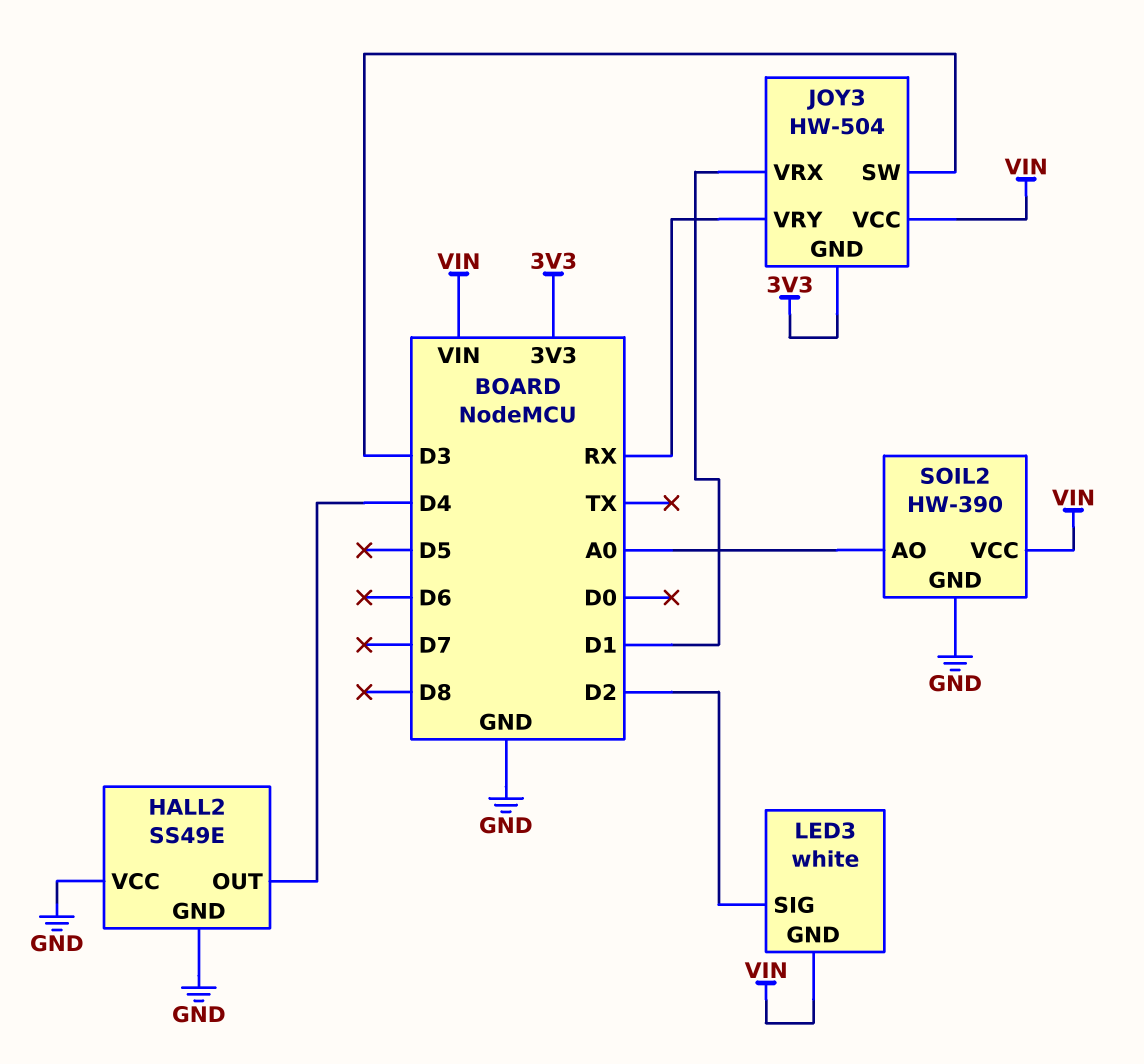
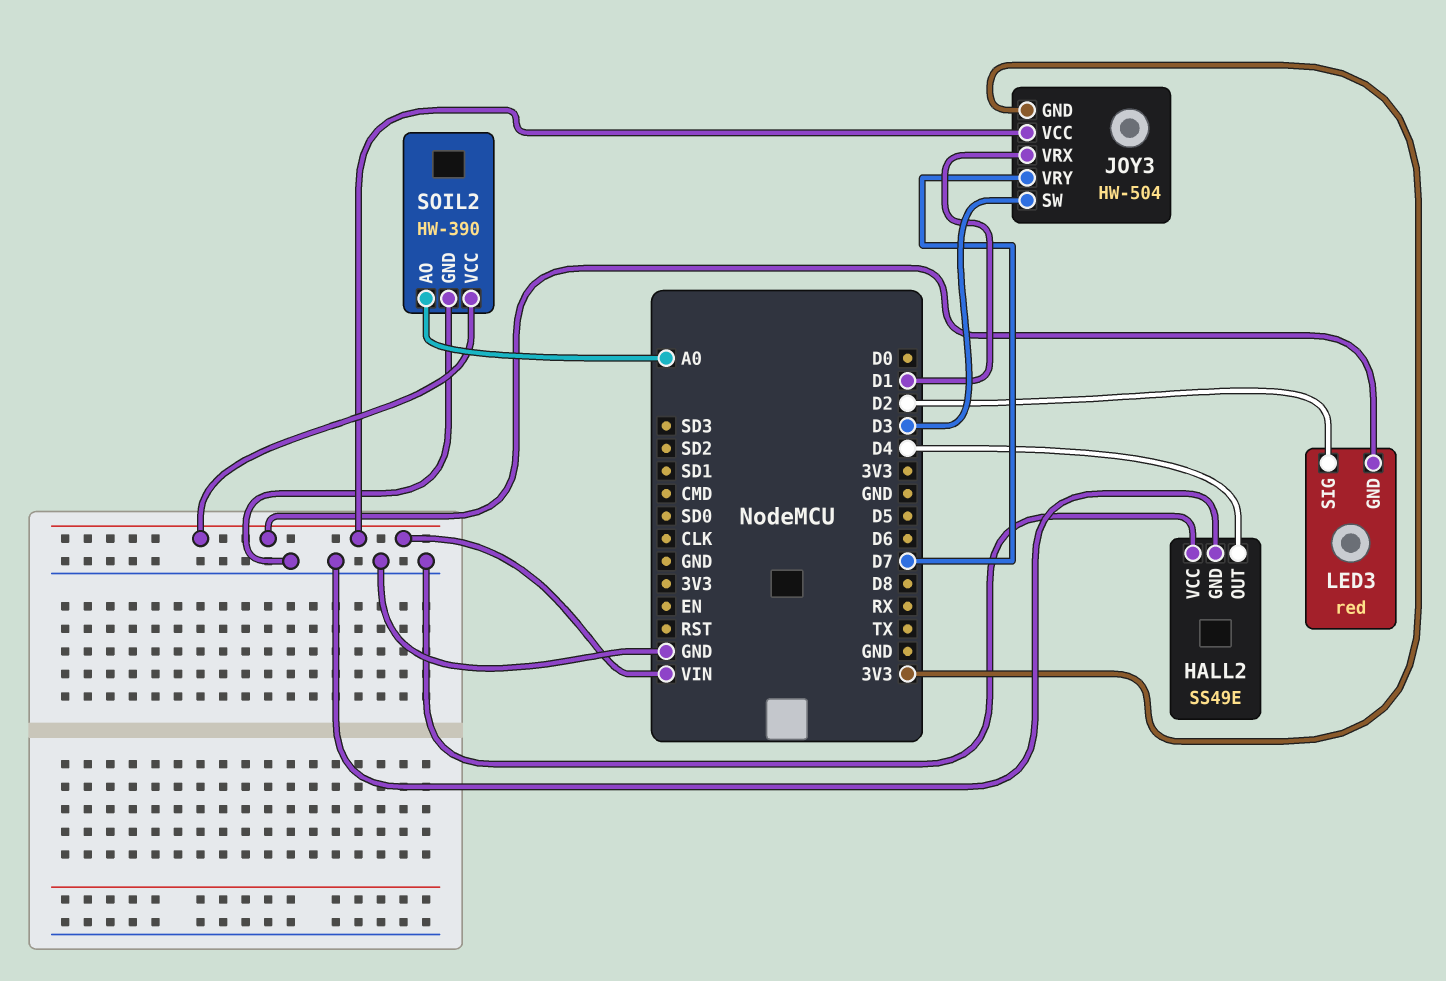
JOY3 pin VRY: RX -> D7
LED3: white -> red

